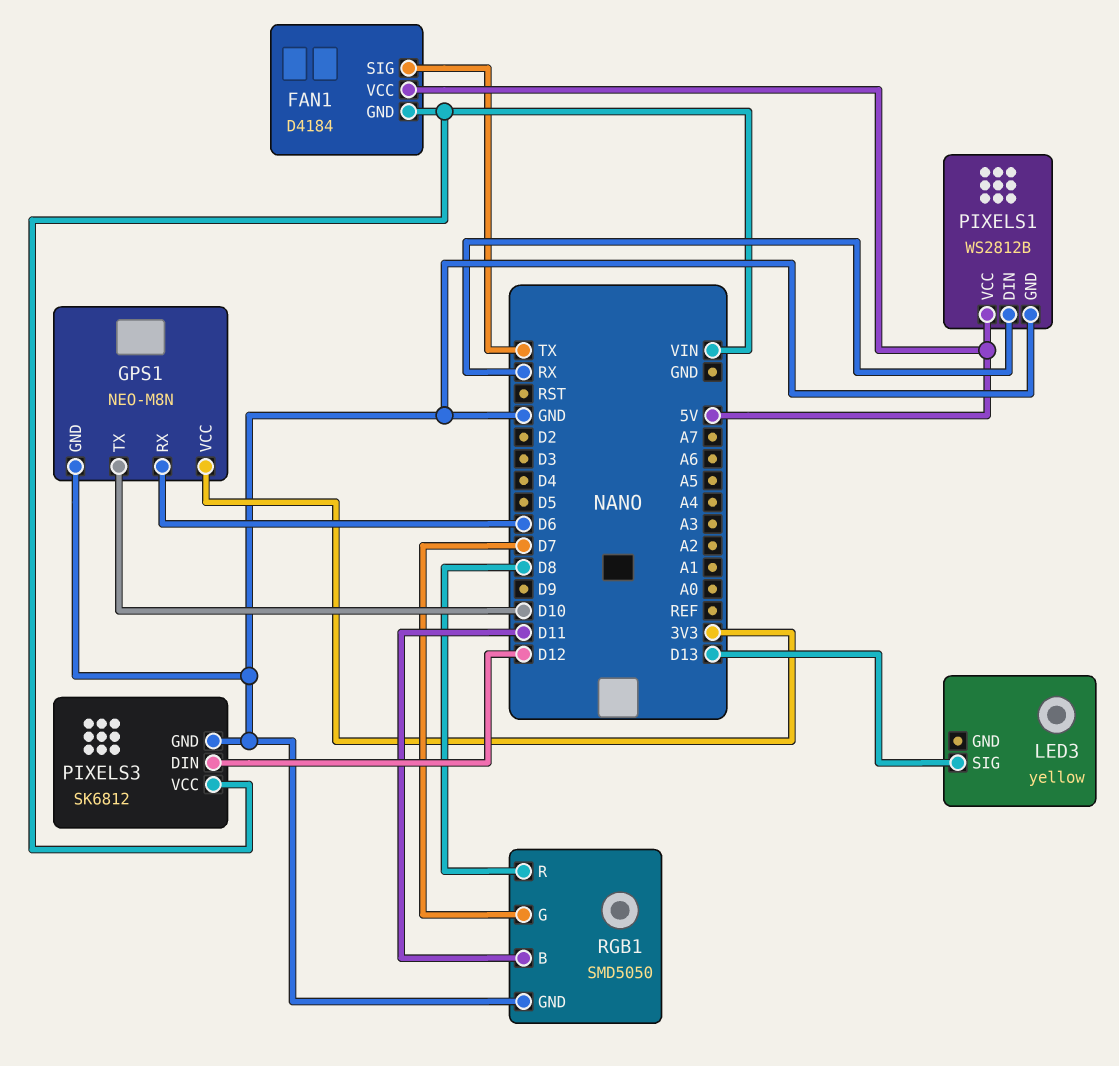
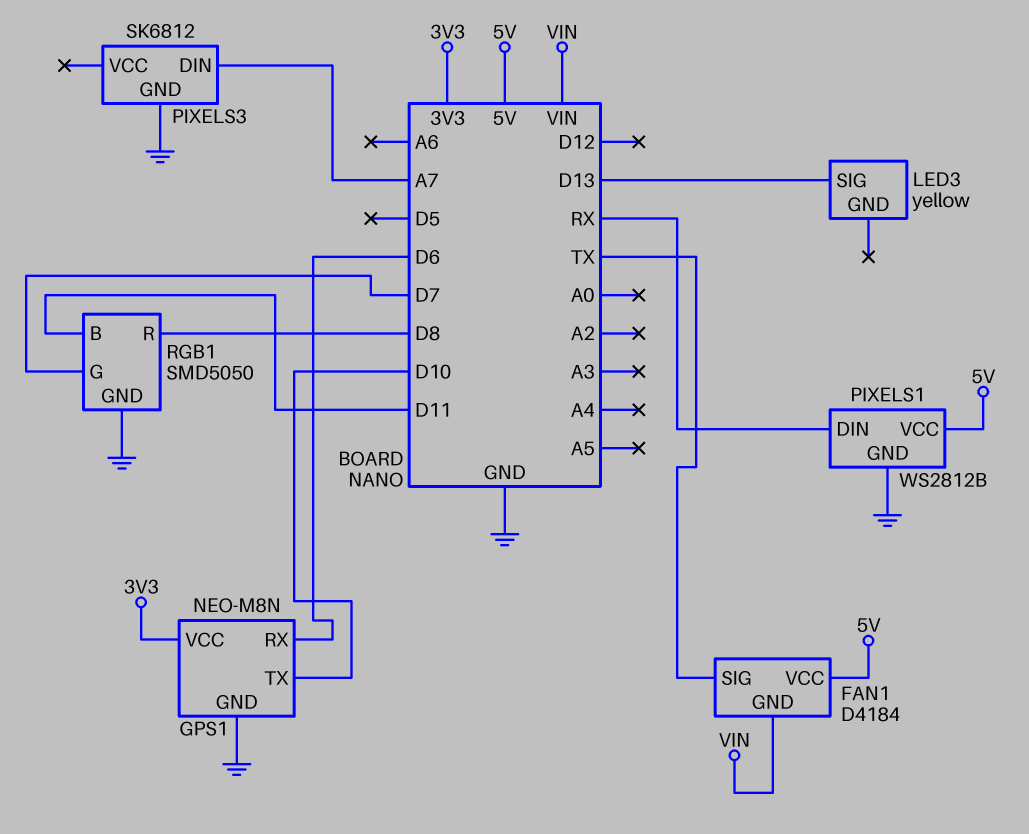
PIXELS3 pin DIN: D12 -> A7
PIXELS3 pin VCC: VIN -> none

